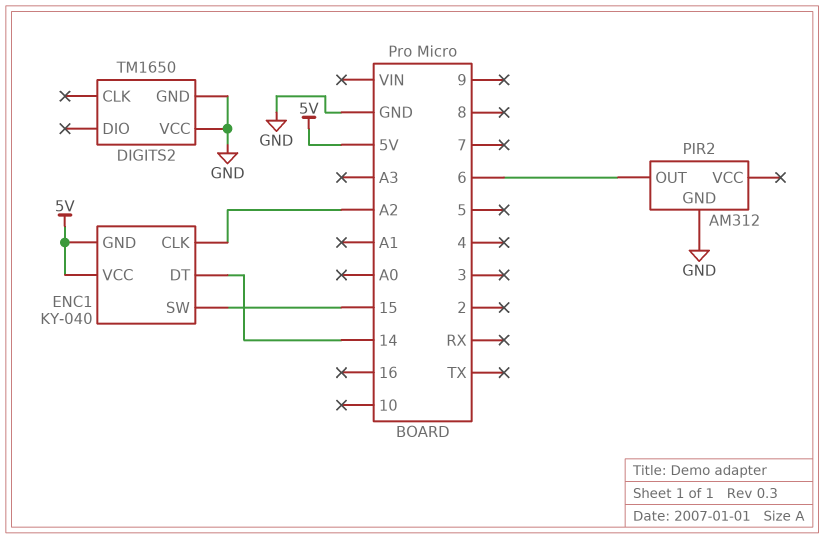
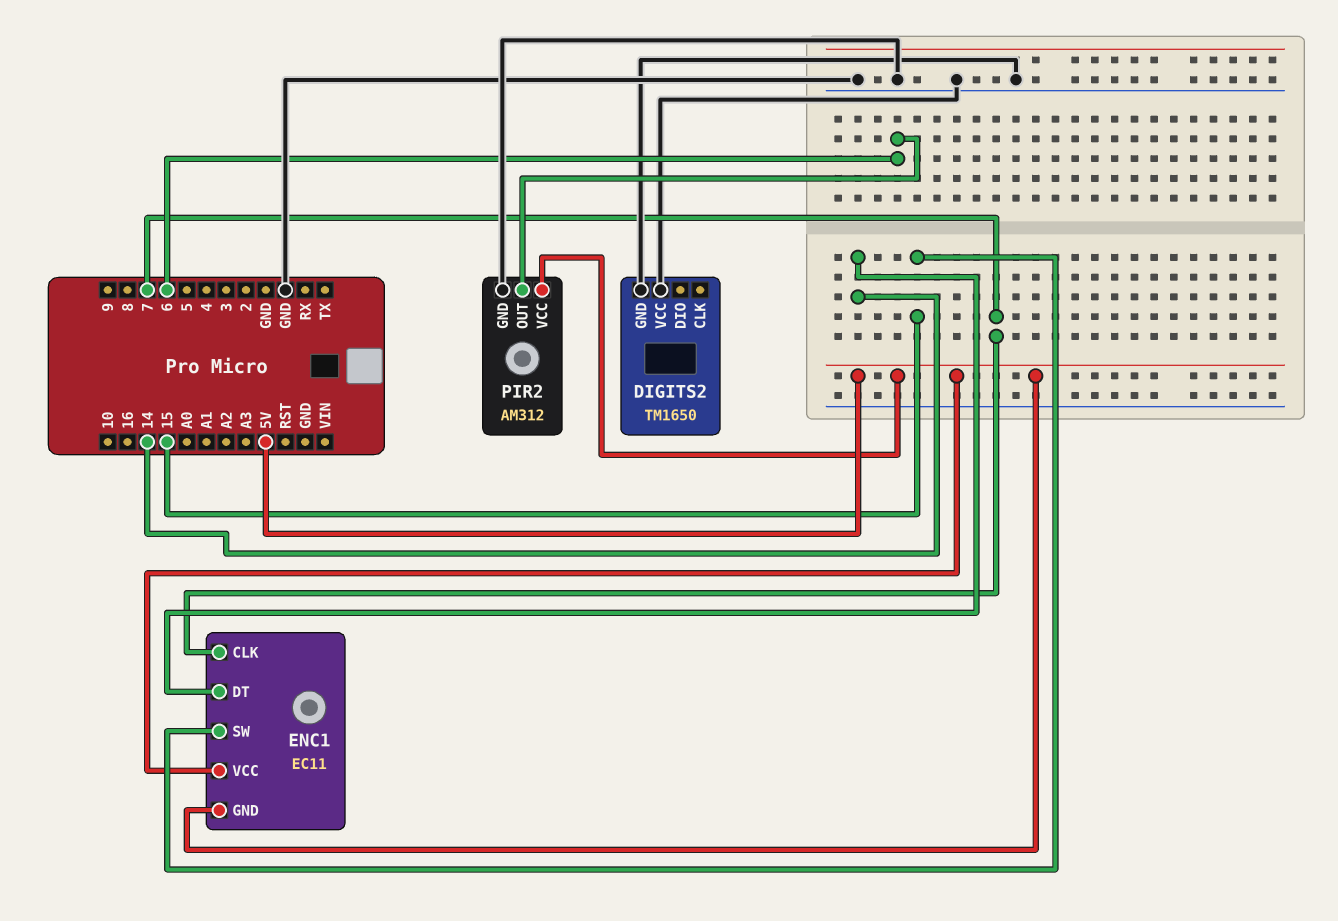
ENC1: KY-040 -> EC11
ENC1 pin CLK: A2 -> 7
PIR2 pin VCC: none -> 5V

